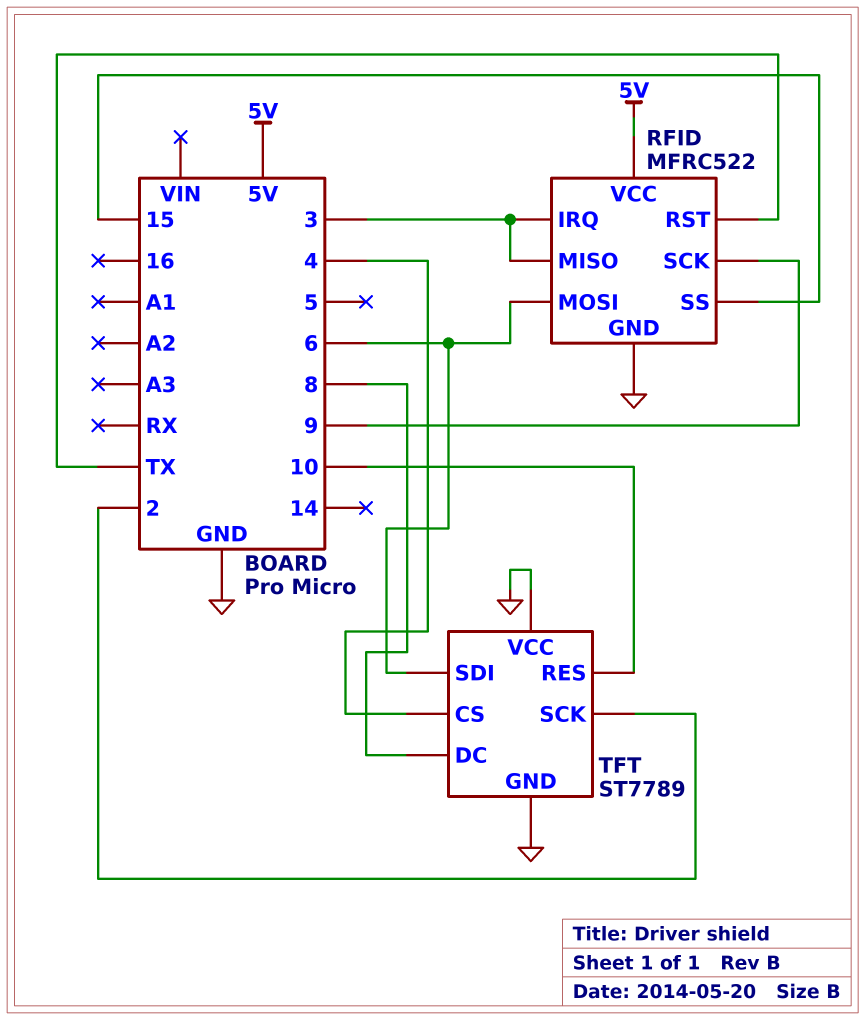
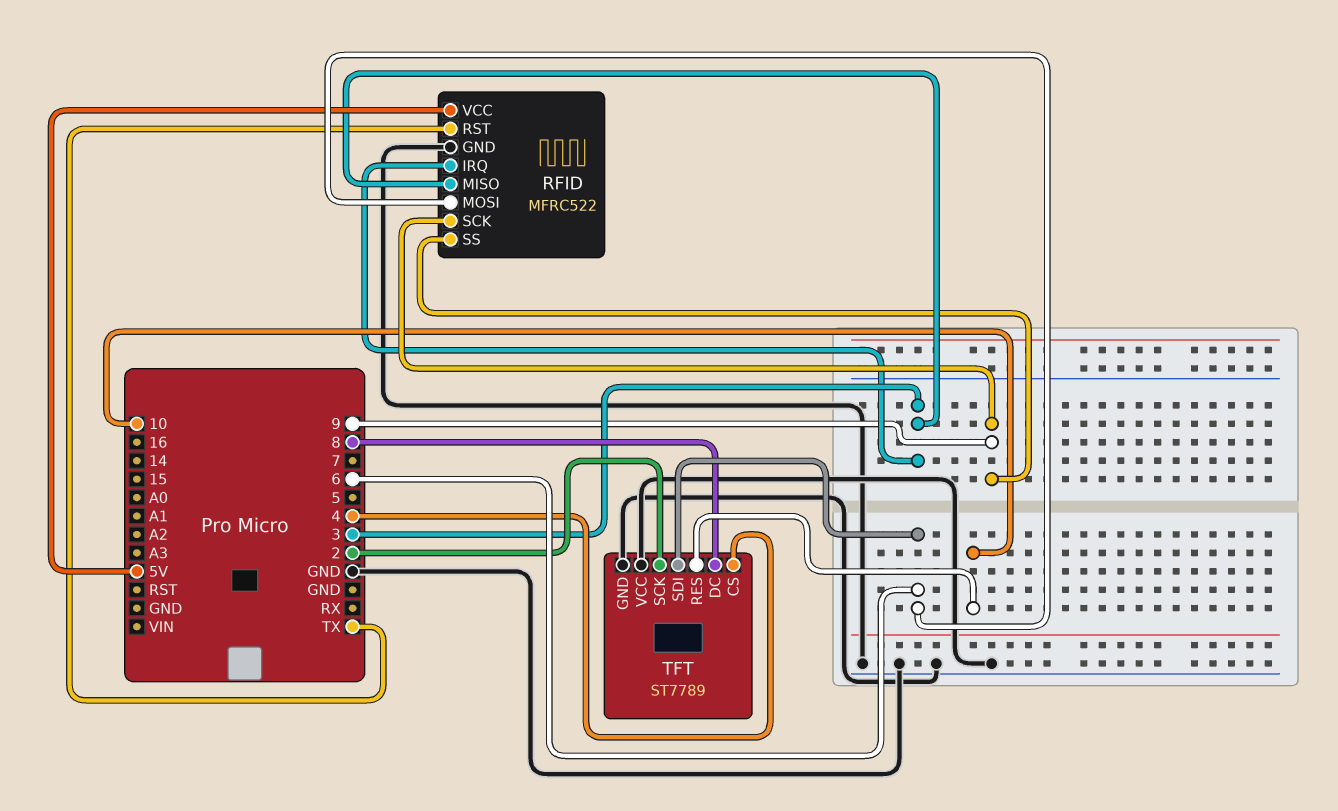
RFID pin SS: 15 -> 9

